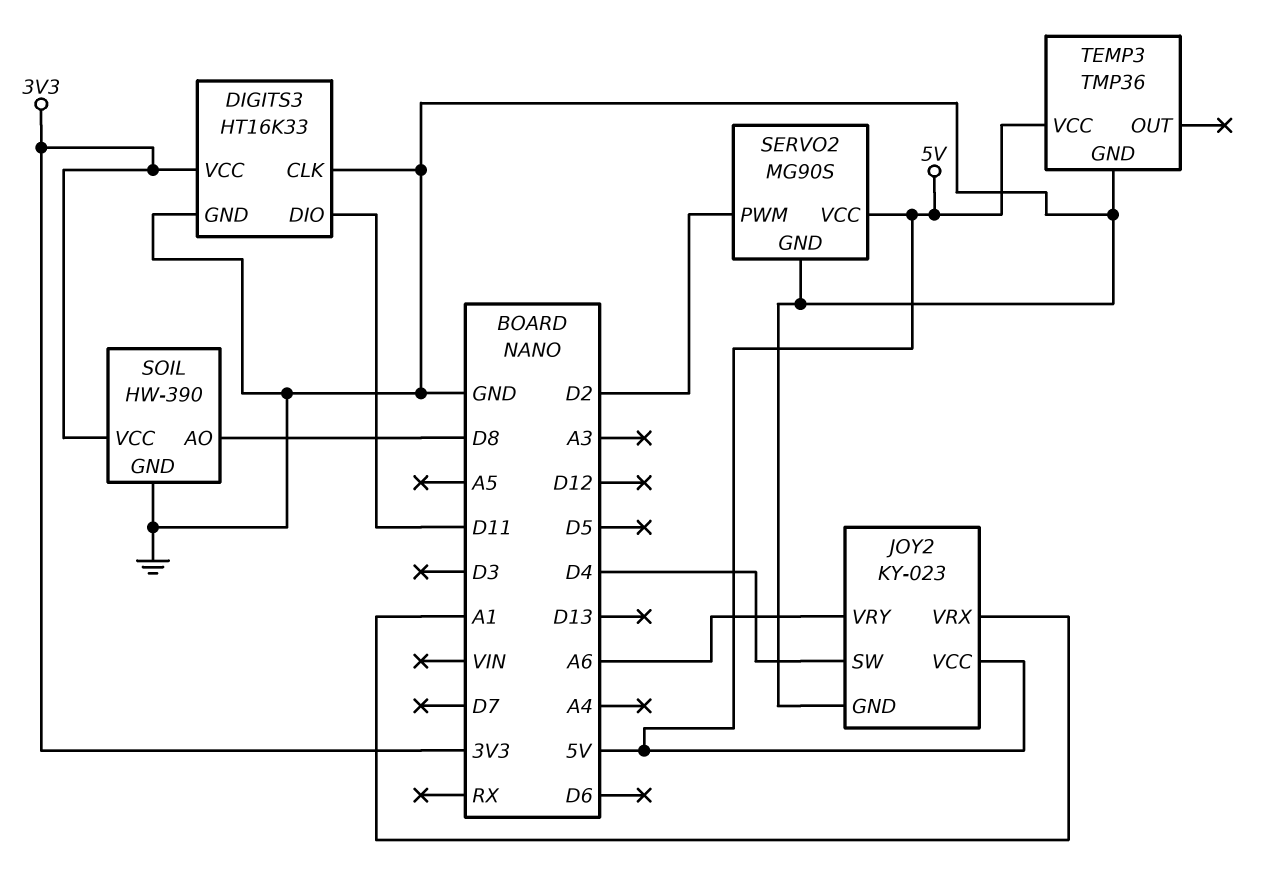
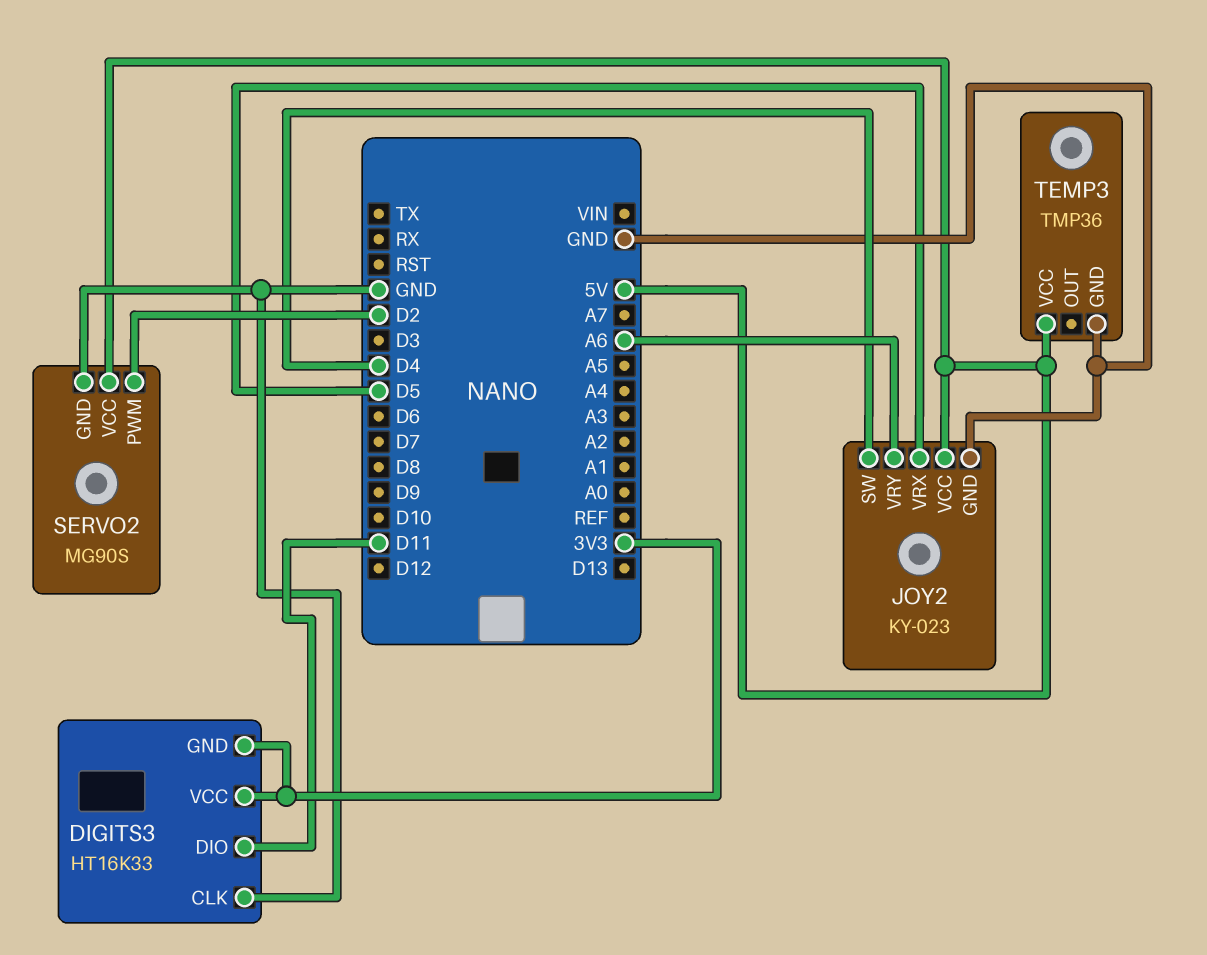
DIGITS3 pin GND: GND -> 3V3
JOY2 pin VRX: A1 -> D5
SOIL: HW-390 -> none
SOIL pin AO: D8 -> none
SOIL pin GND: GND -> none
SOIL pin VCC: 3V3 -> none

